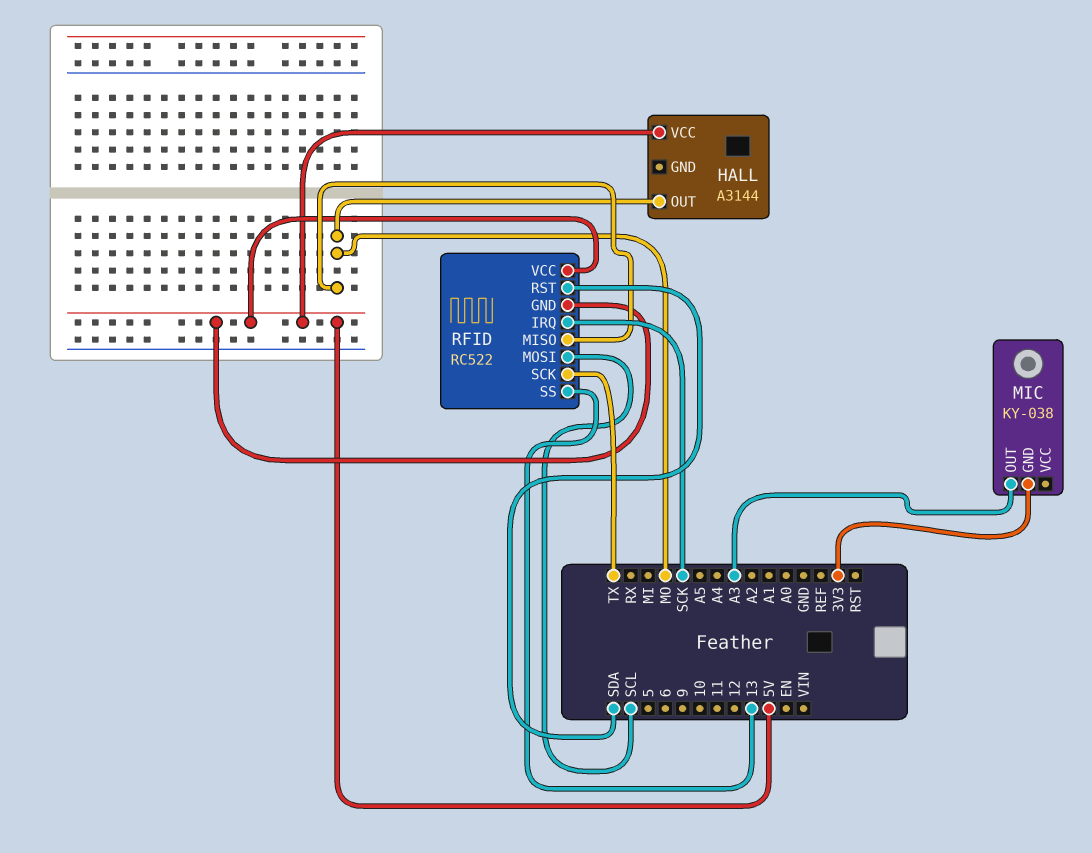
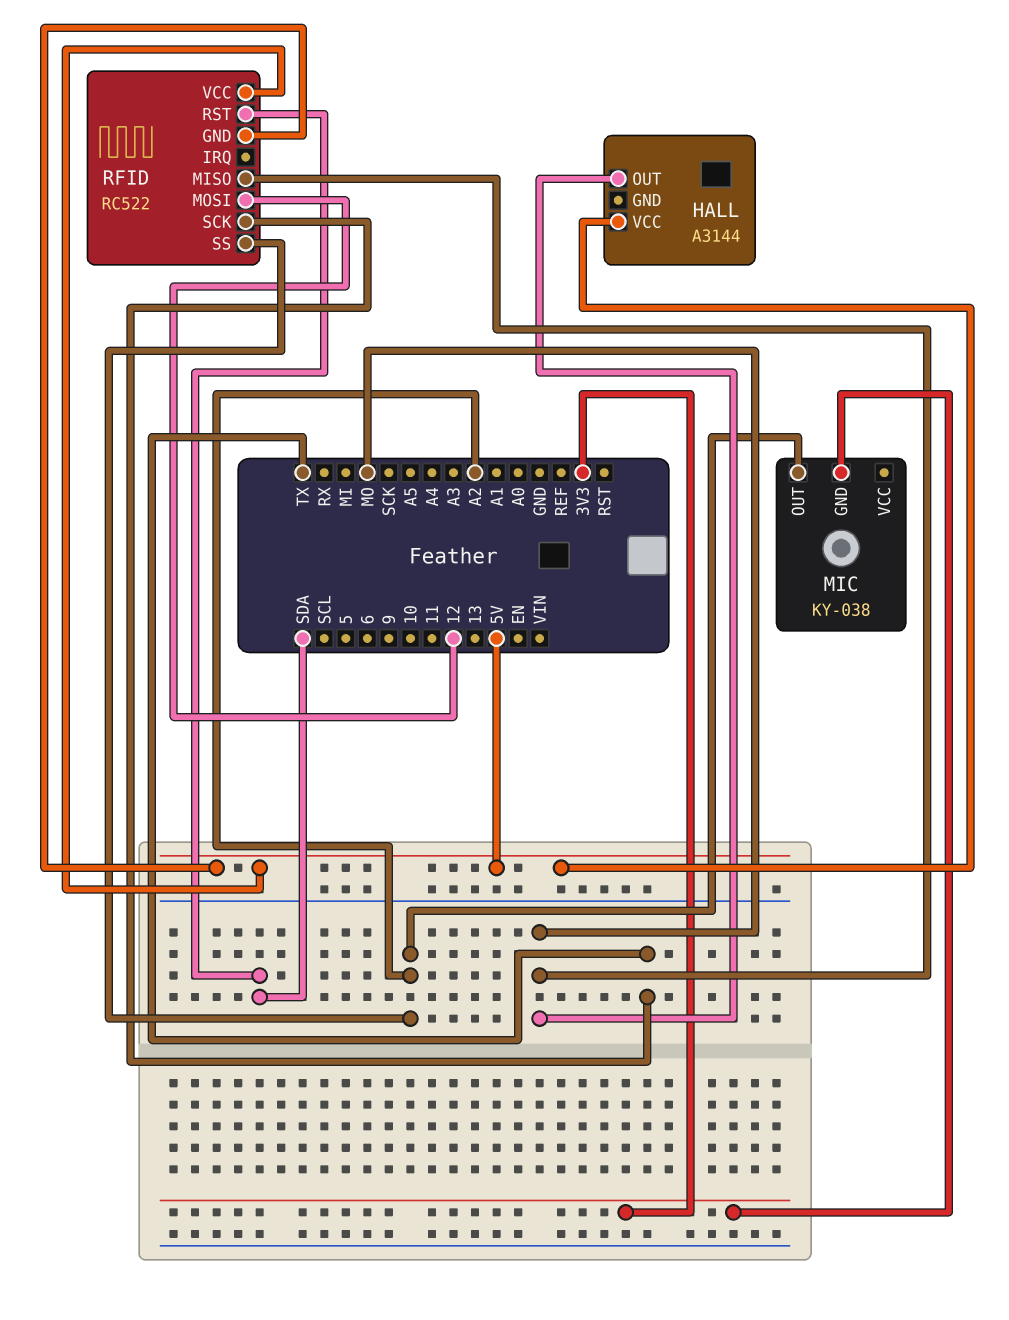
MIC pin OUT: A3 -> A2
RFID pin IRQ: SCK -> none
RFID pin MOSI: SCL -> 12
RFID pin SS: 13 -> A2

